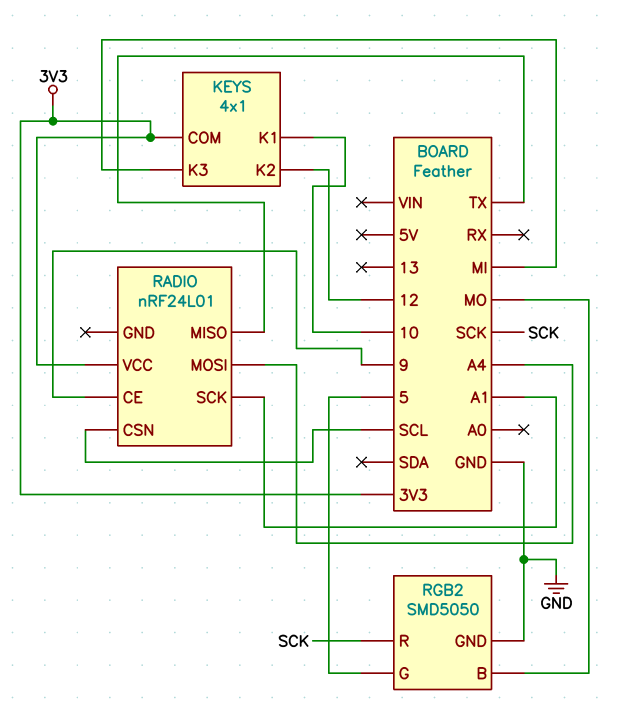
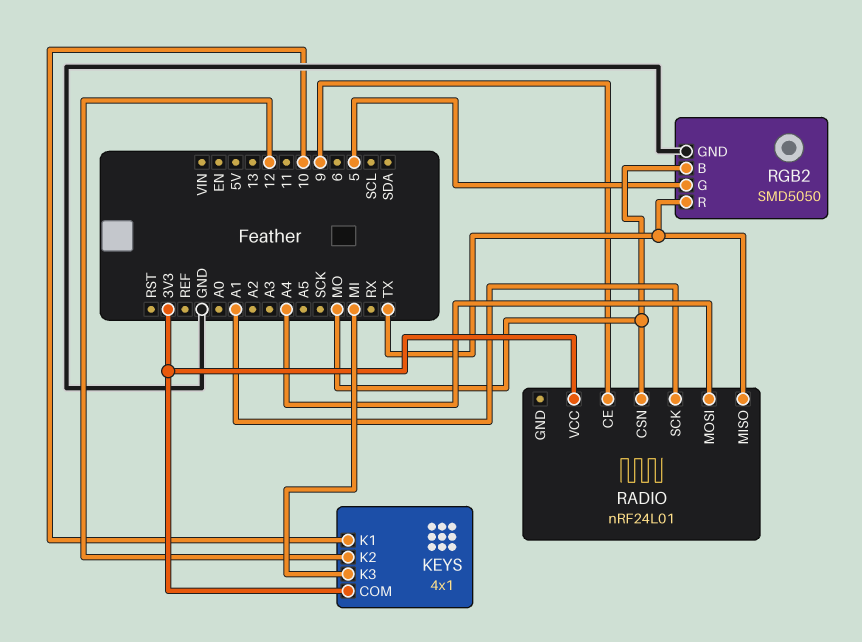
RADIO pin CSN: SCL -> MO
RGB2 pin R: SCK -> TX

